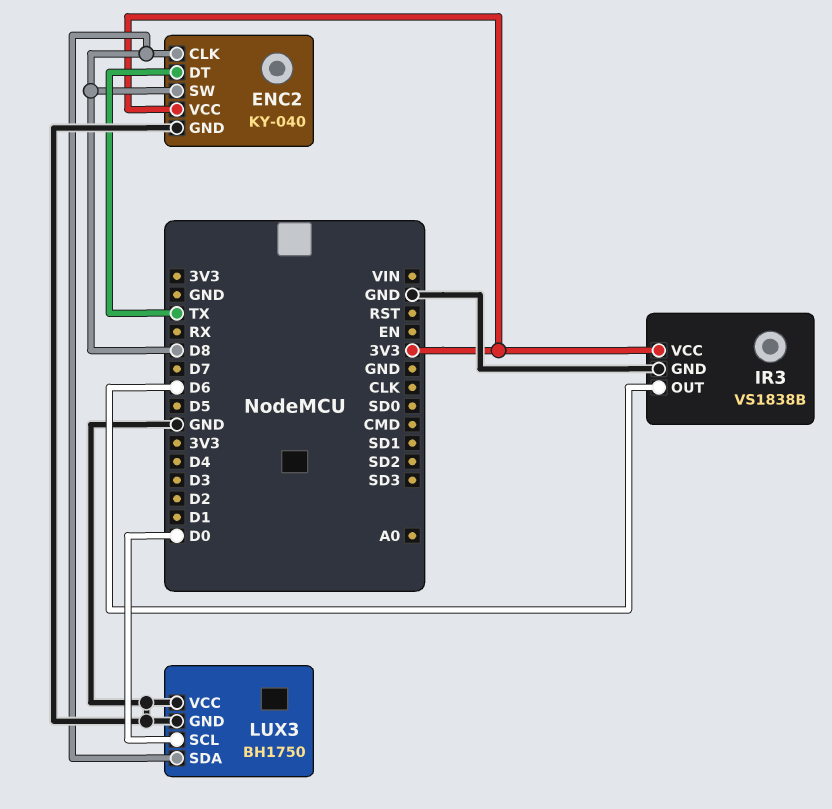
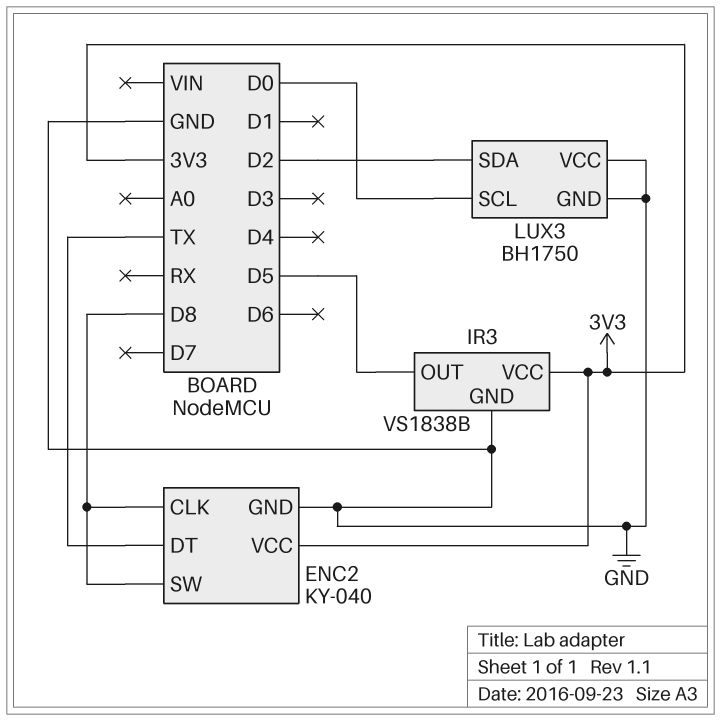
IR3 pin OUT: D6 -> D5
LUX3 pin SDA: D8 -> D2

